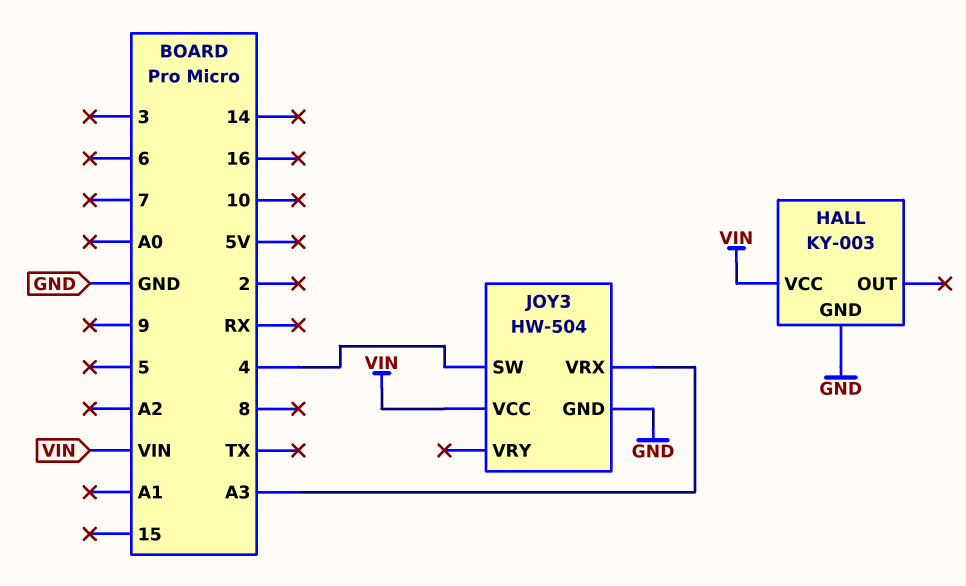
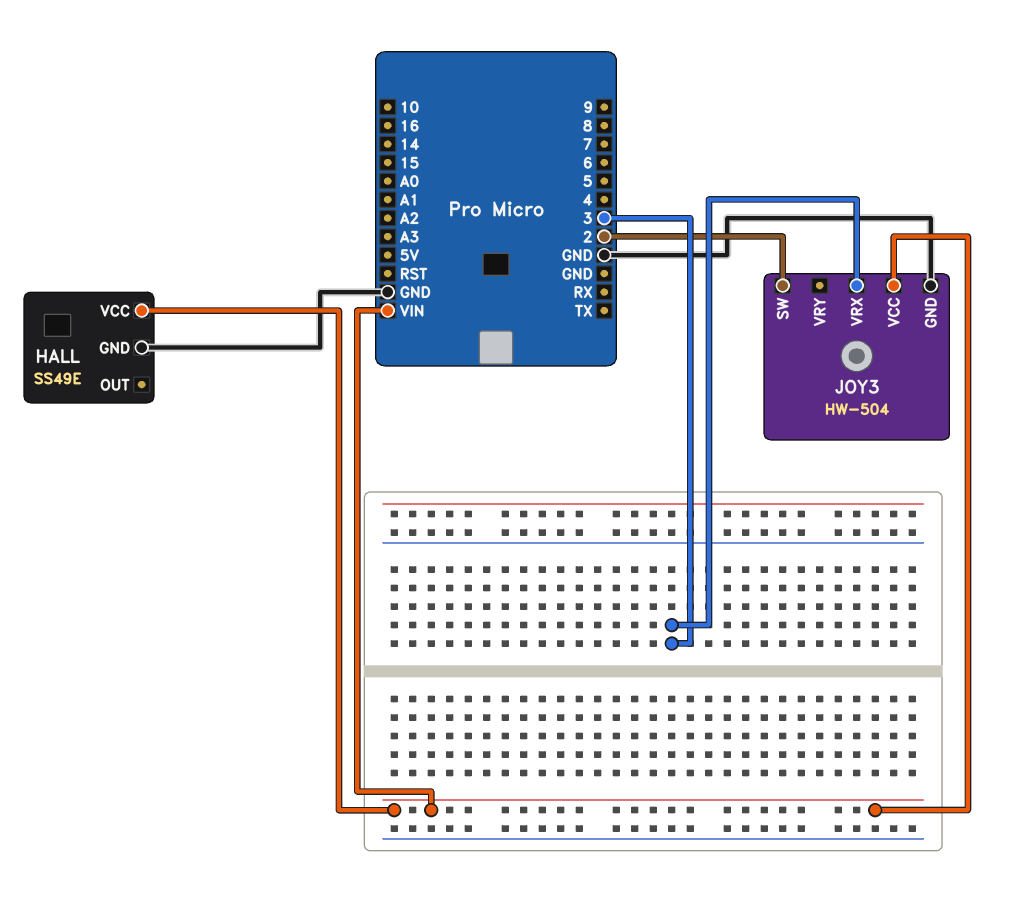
HALL: KY-003 -> SS49E
JOY3 pin SW: 4 -> 2
JOY3 pin VRX: A3 -> 3

